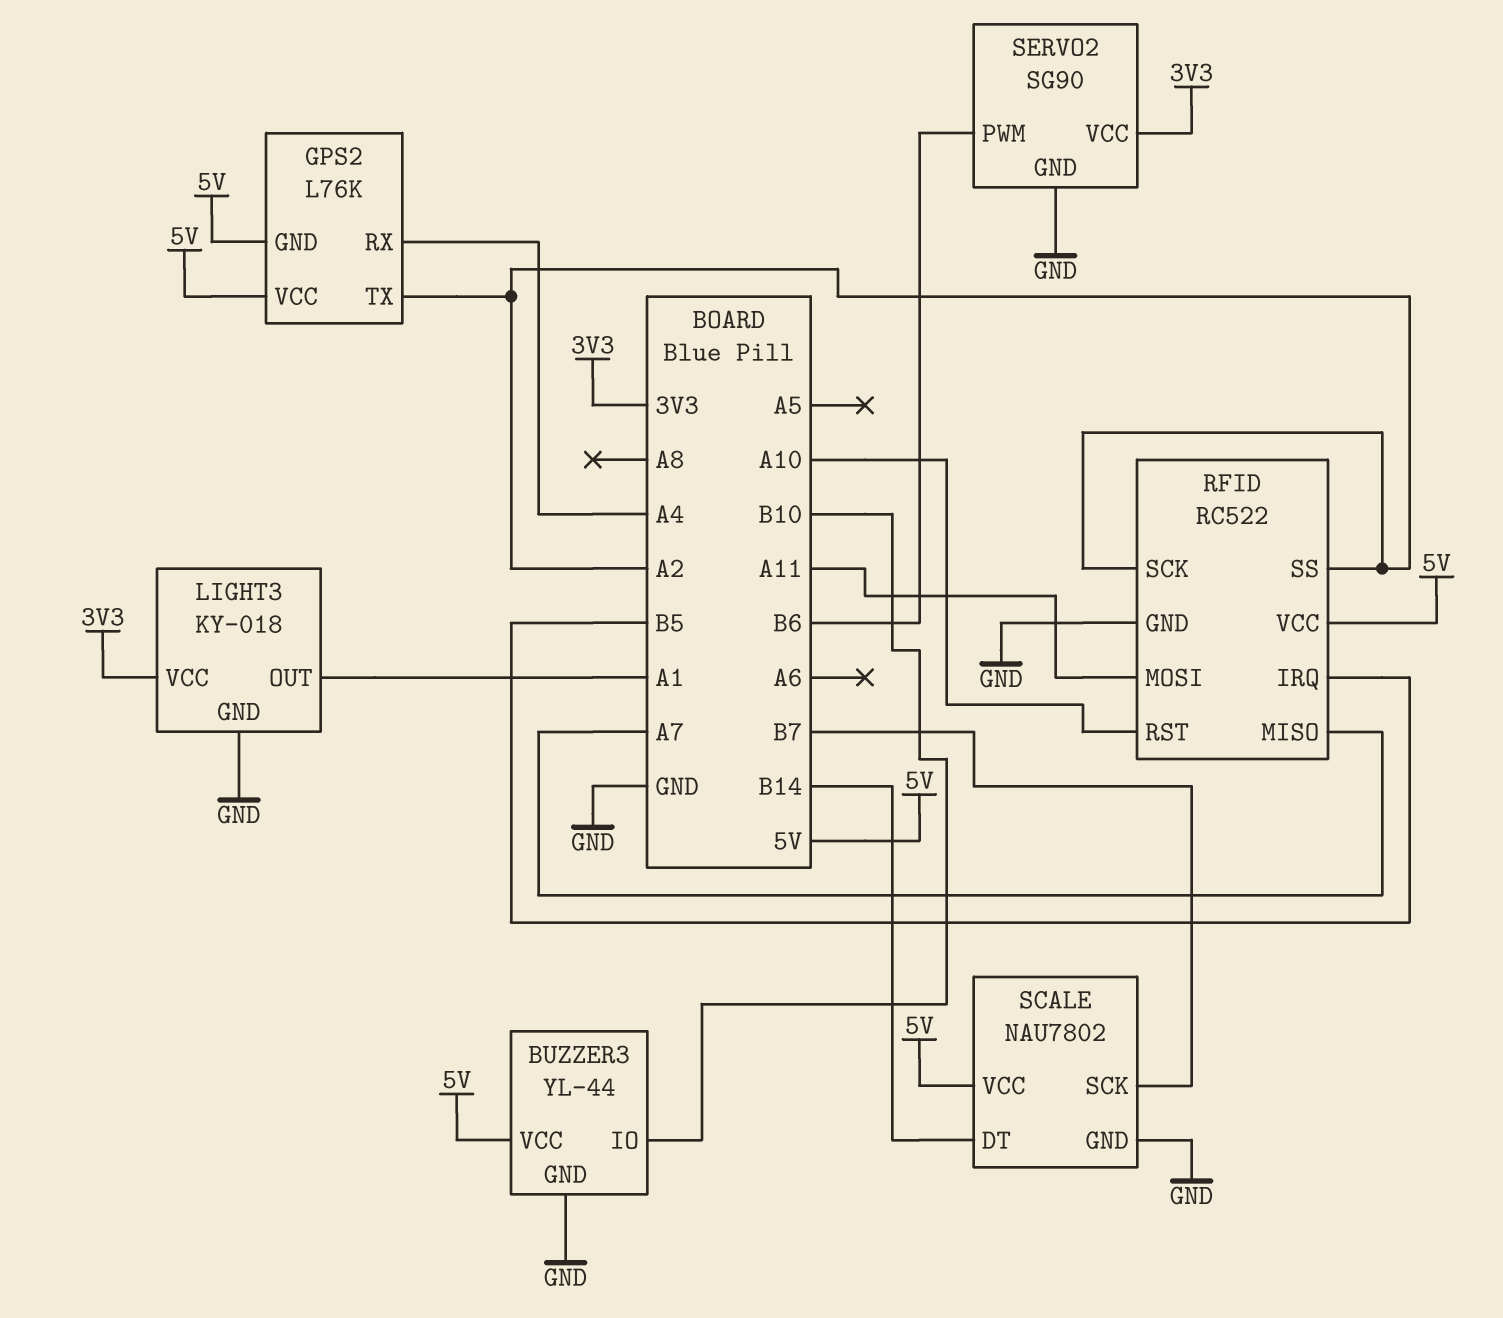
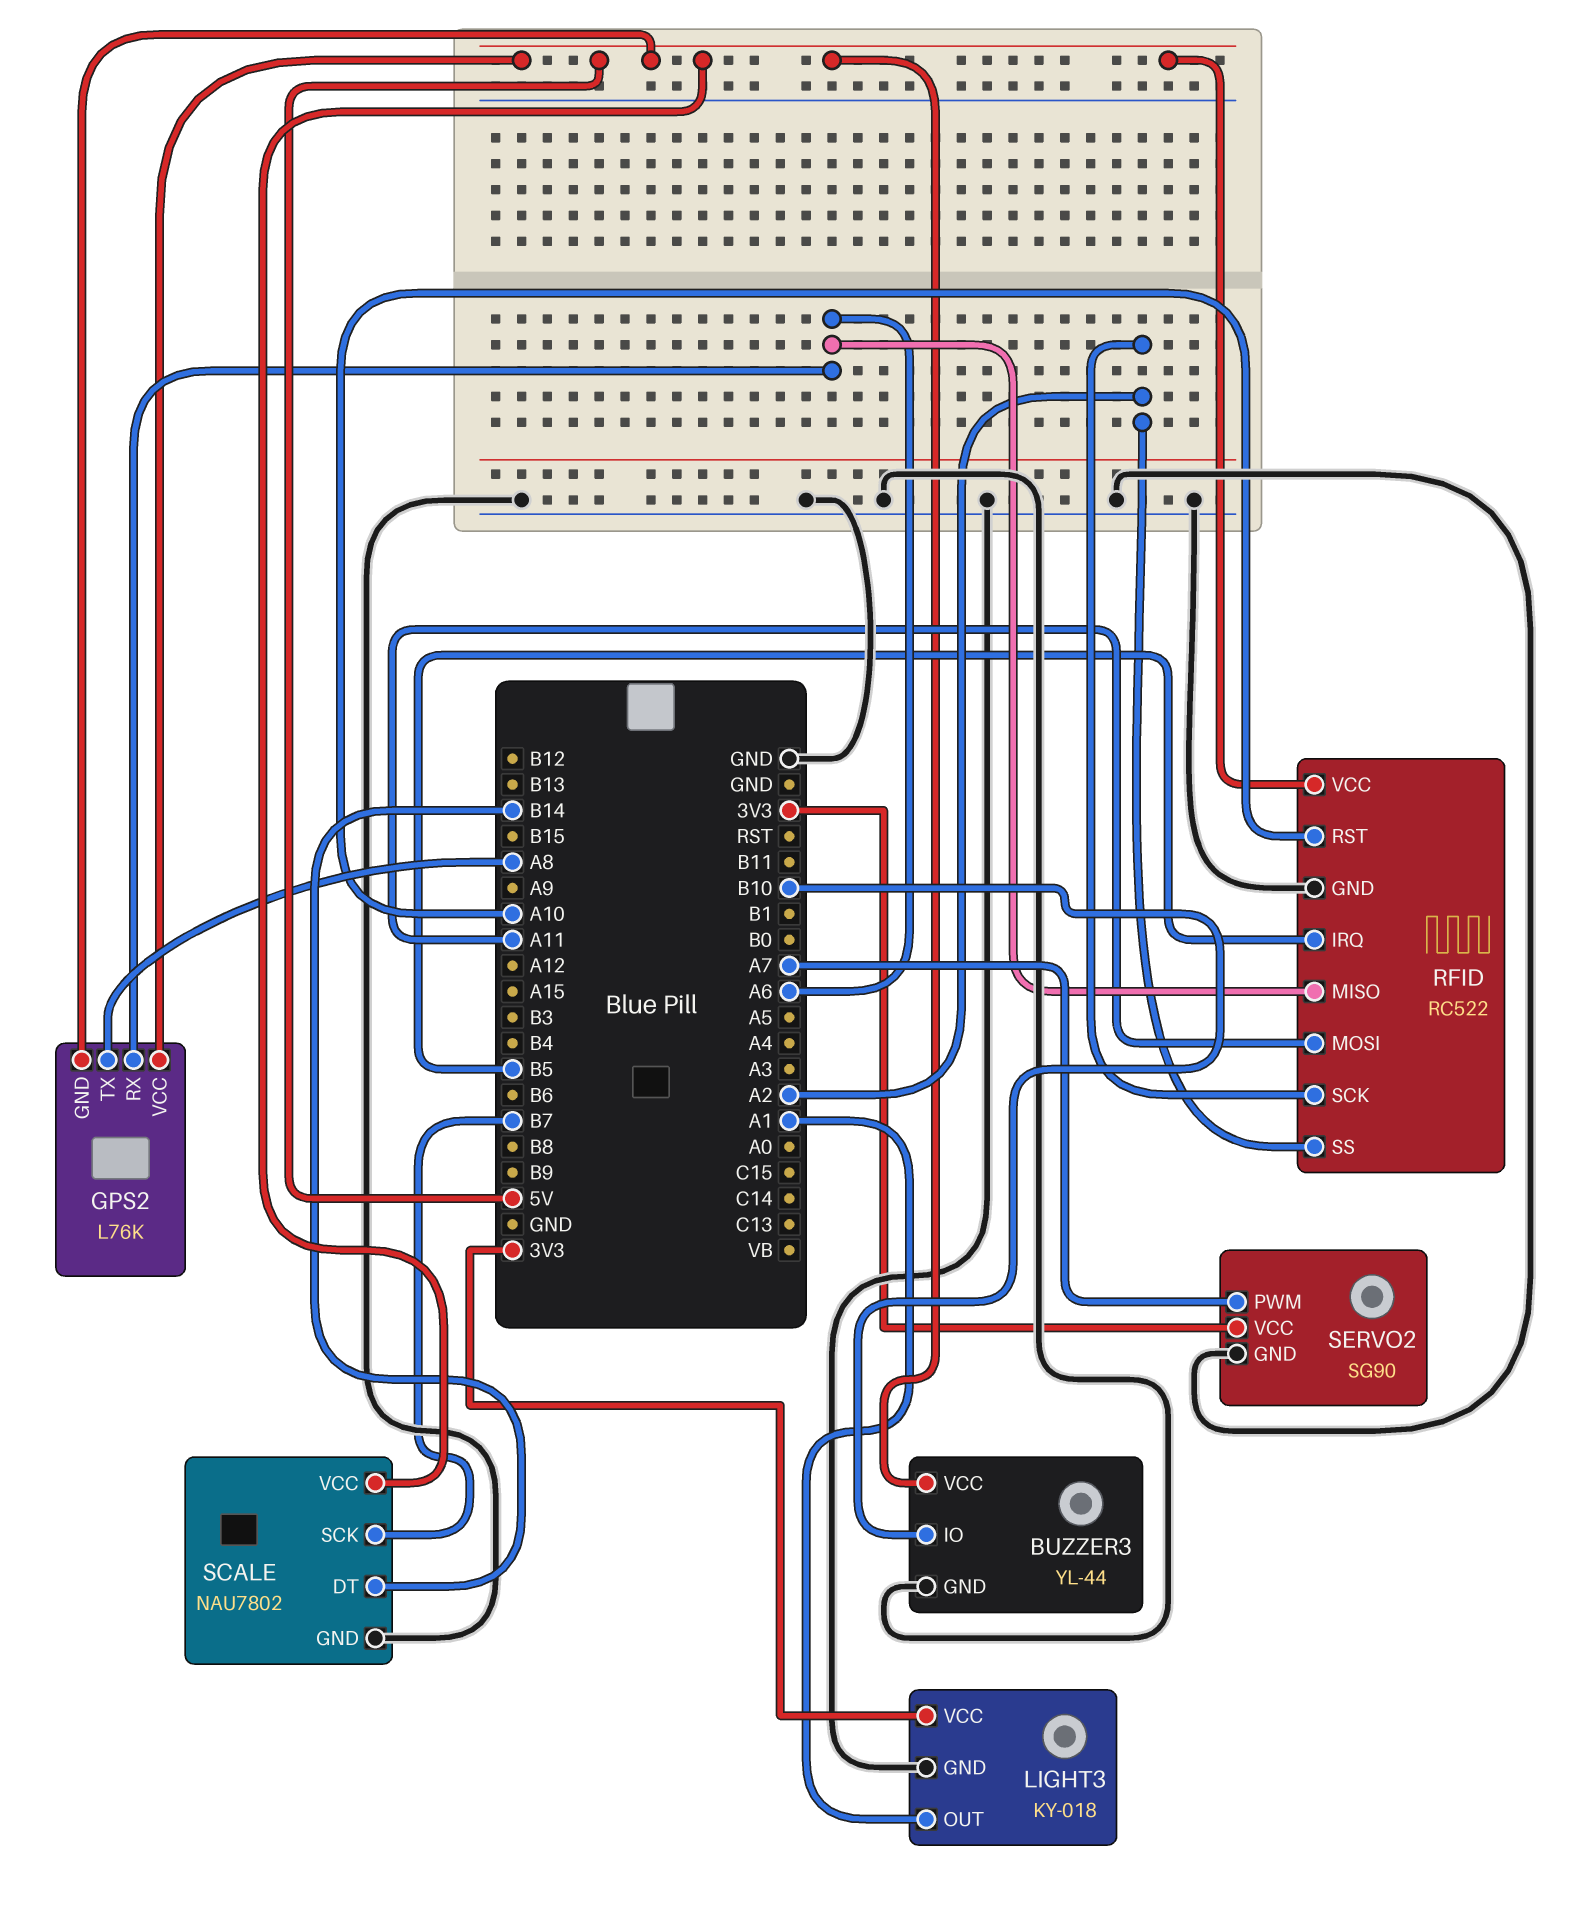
GPS2 pin RX: A4 -> A6
GPS2 pin TX: A2 -> A8
RFID pin MISO: A7 -> A6
SERVO2 pin PWM: B6 -> A7

